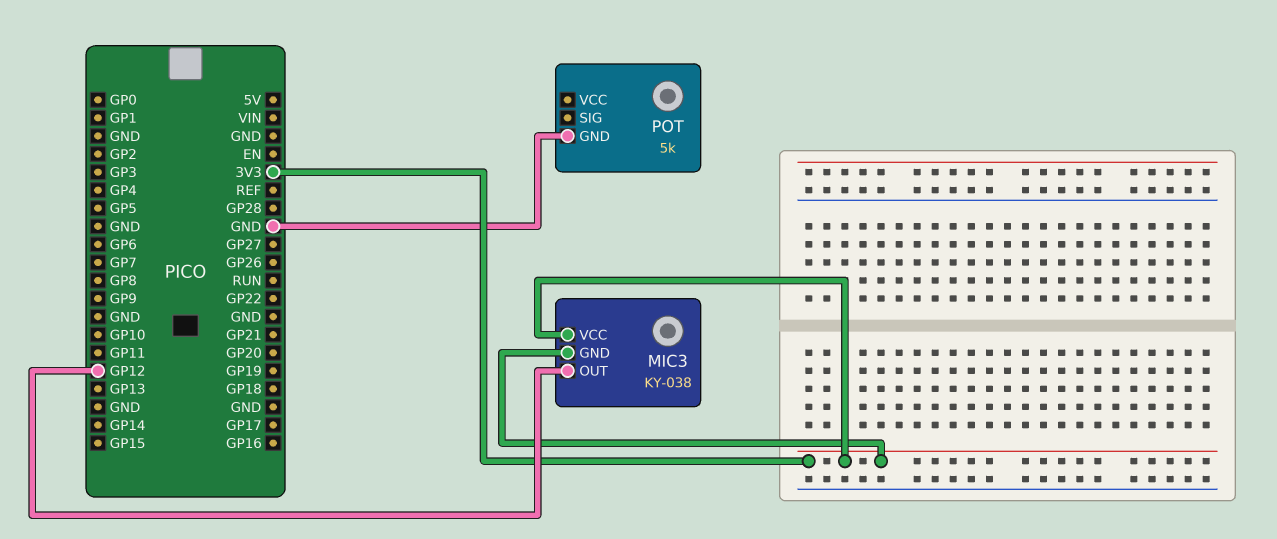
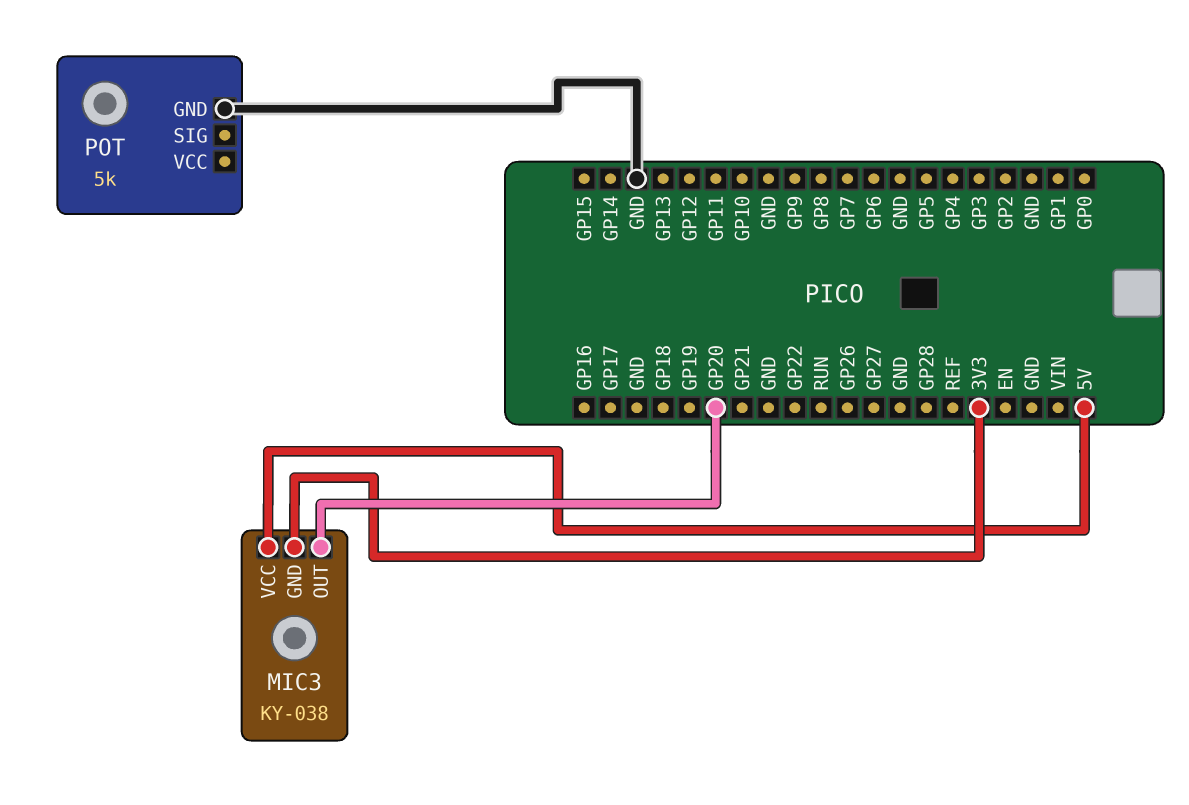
MIC3 pin OUT: GP12 -> GP20
MIC3 pin VCC: 3V3 -> 5V

